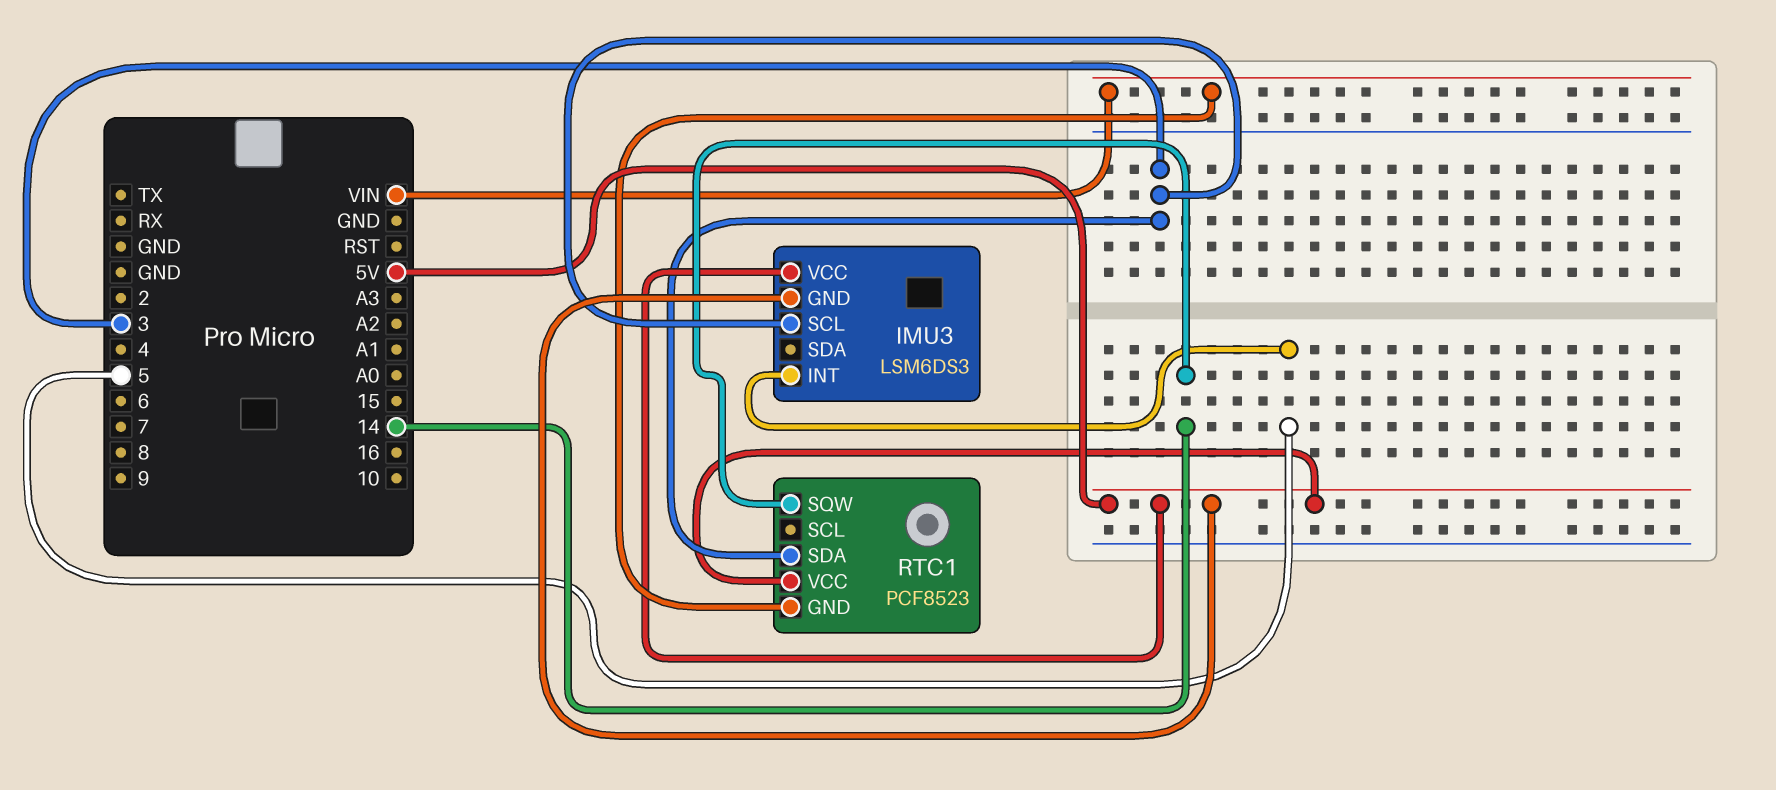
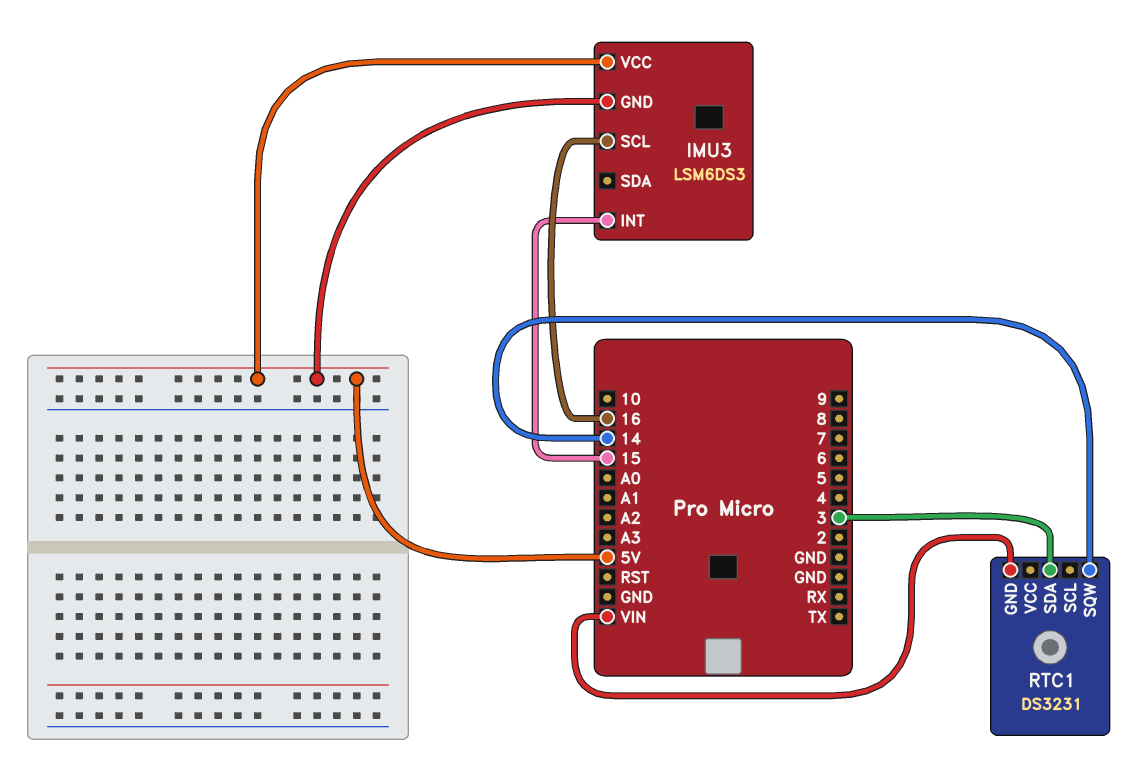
IMU3 pin INT: 5 -> 15
IMU3 pin SCL: 3 -> 16
RTC1: PCF8523 -> DS3231
RTC1 pin VCC: 5V -> none

